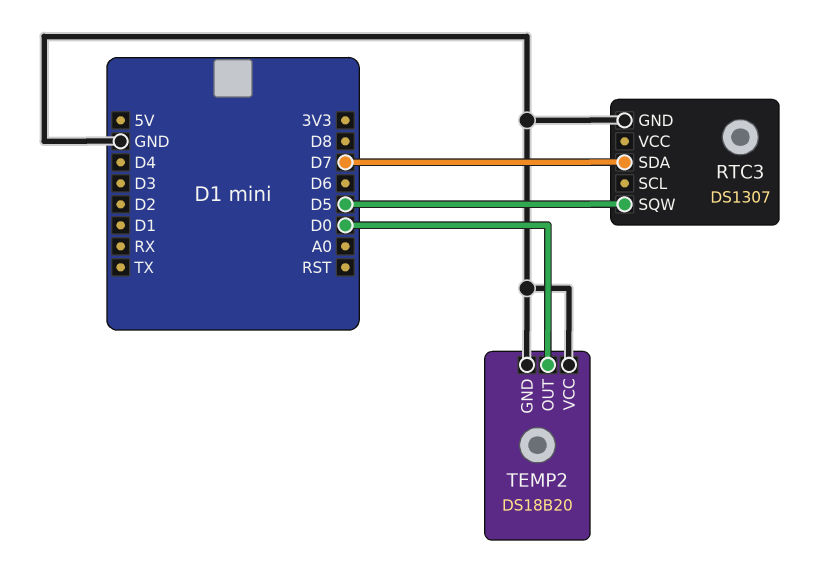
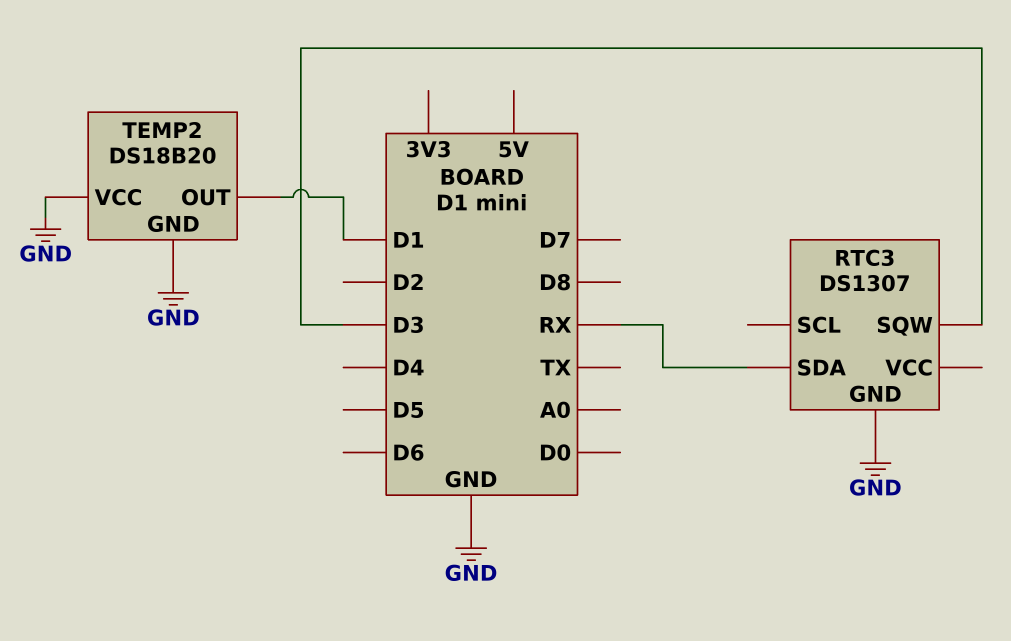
RTC3 pin SDA: D7 -> RX
RTC3 pin SQW: D5 -> D3
TEMP2 pin OUT: D0 -> D1

